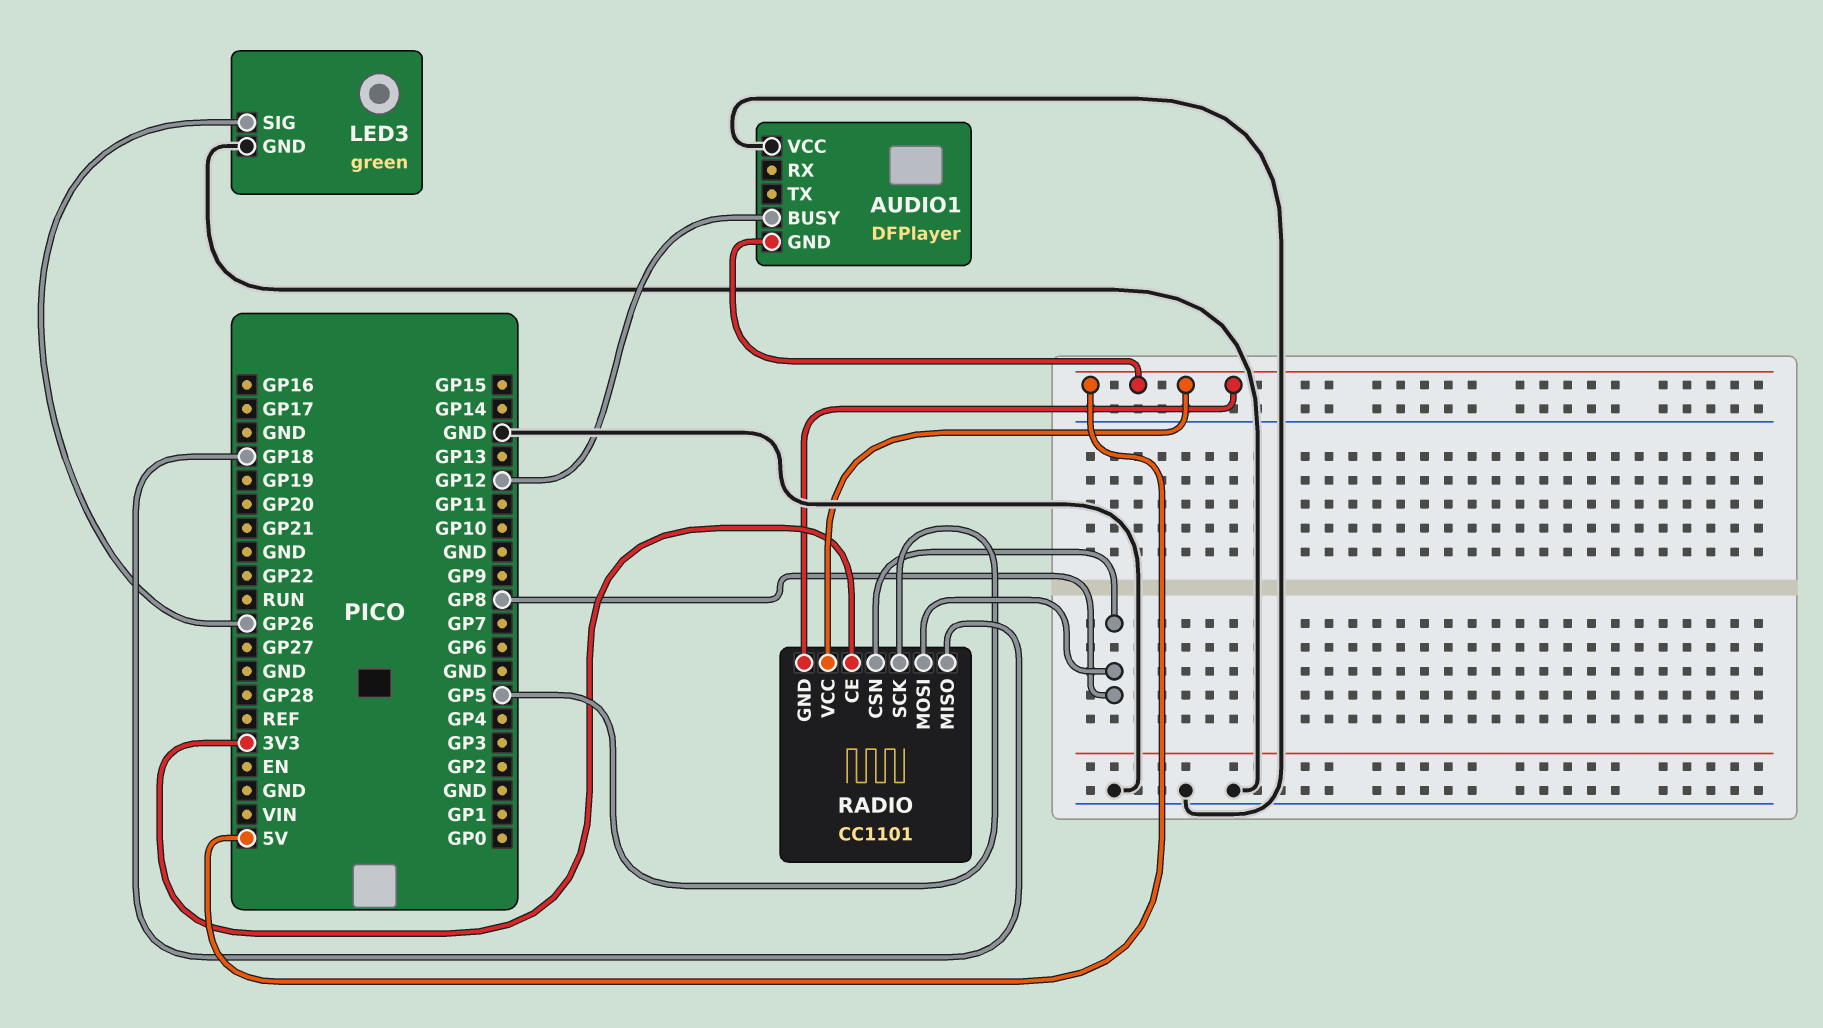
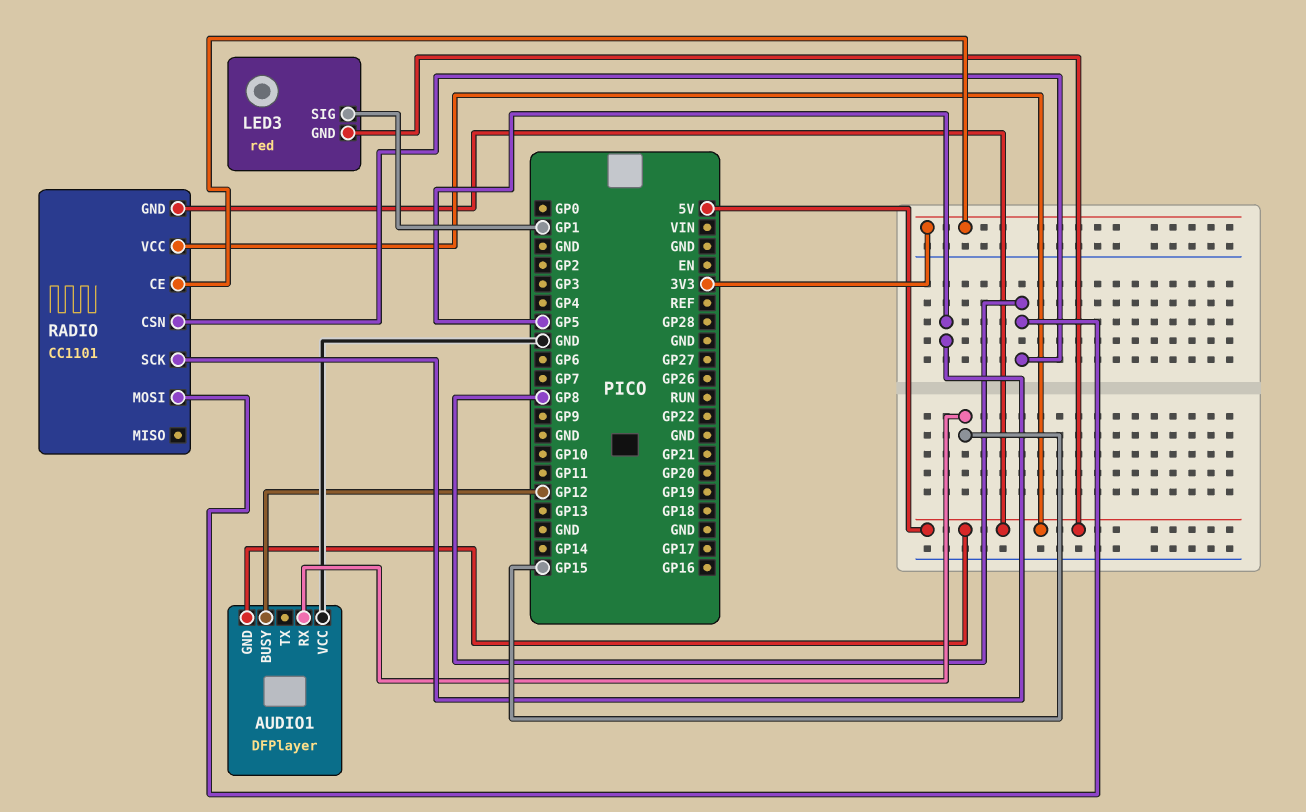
AUDIO1 pin RX: none -> GP15
LED3: green -> red
LED3 pin GND: GND -> 5V
LED3 pin SIG: GP26 -> GP1
RADIO pin MISO: GP18 -> none

